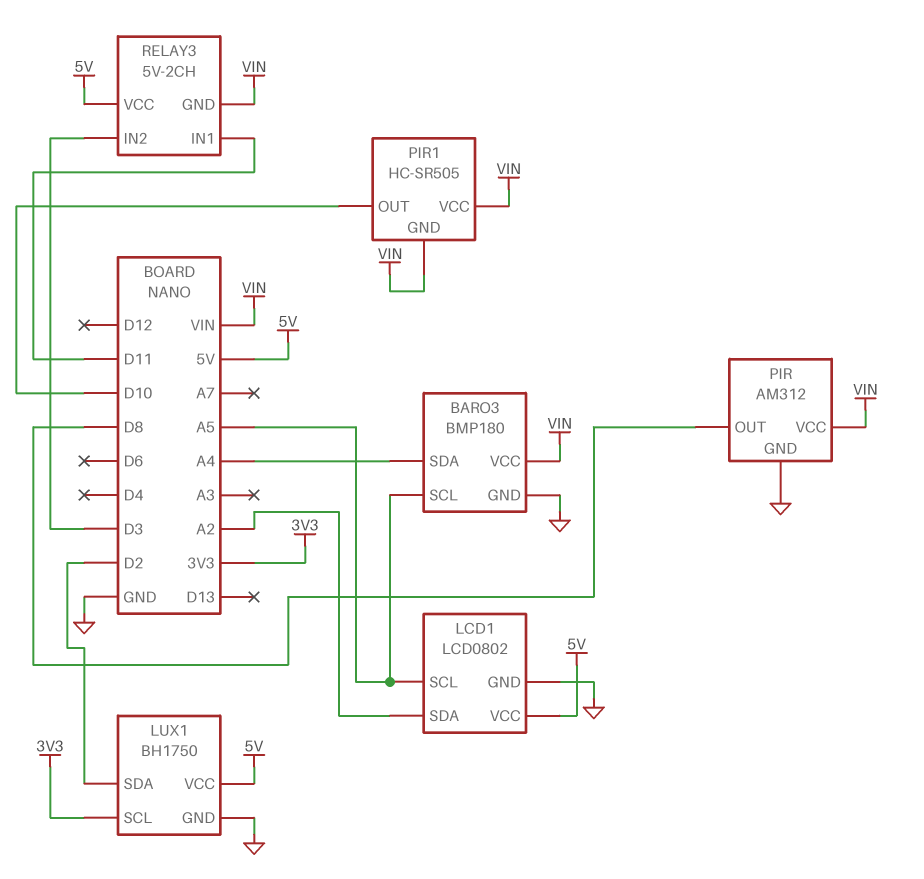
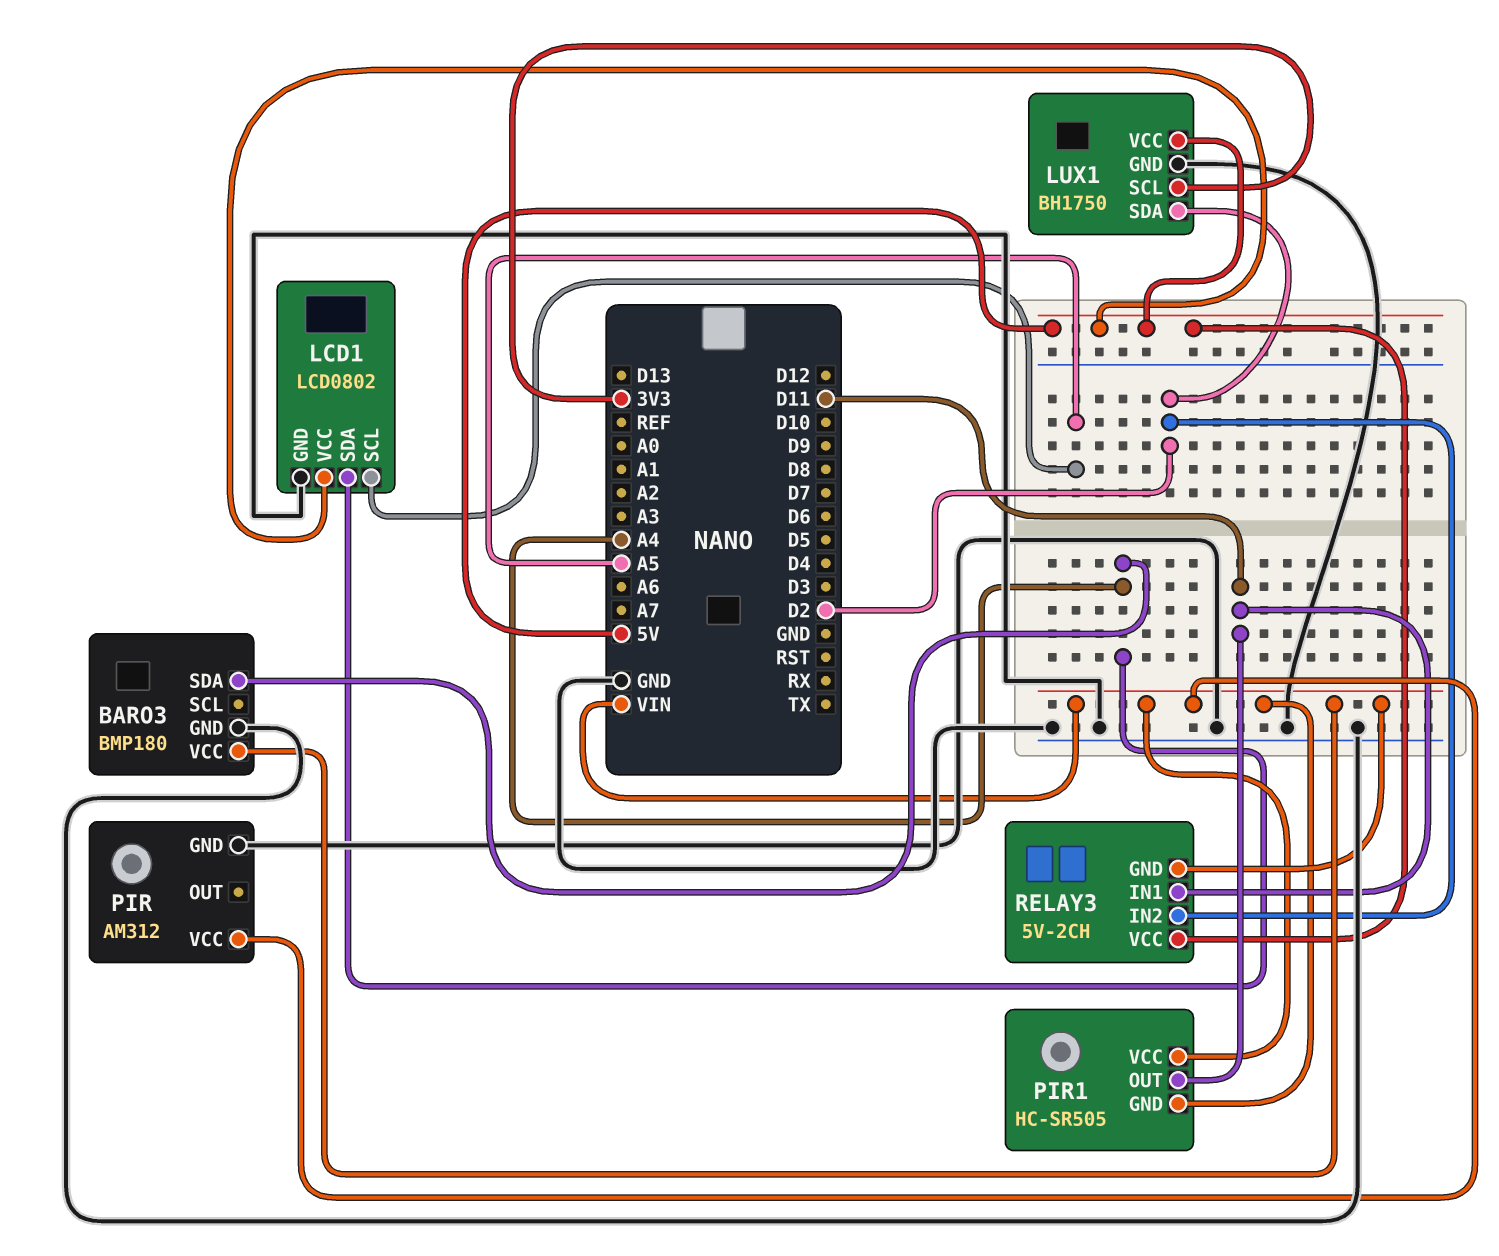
BARO3 pin SCL: A5 -> none
LCD1 pin SDA: A2 -> A4
PIR pin OUT: D8 -> none
PIR1 pin OUT: D10 -> D11
RELAY3 pin IN2: D3 -> D2

